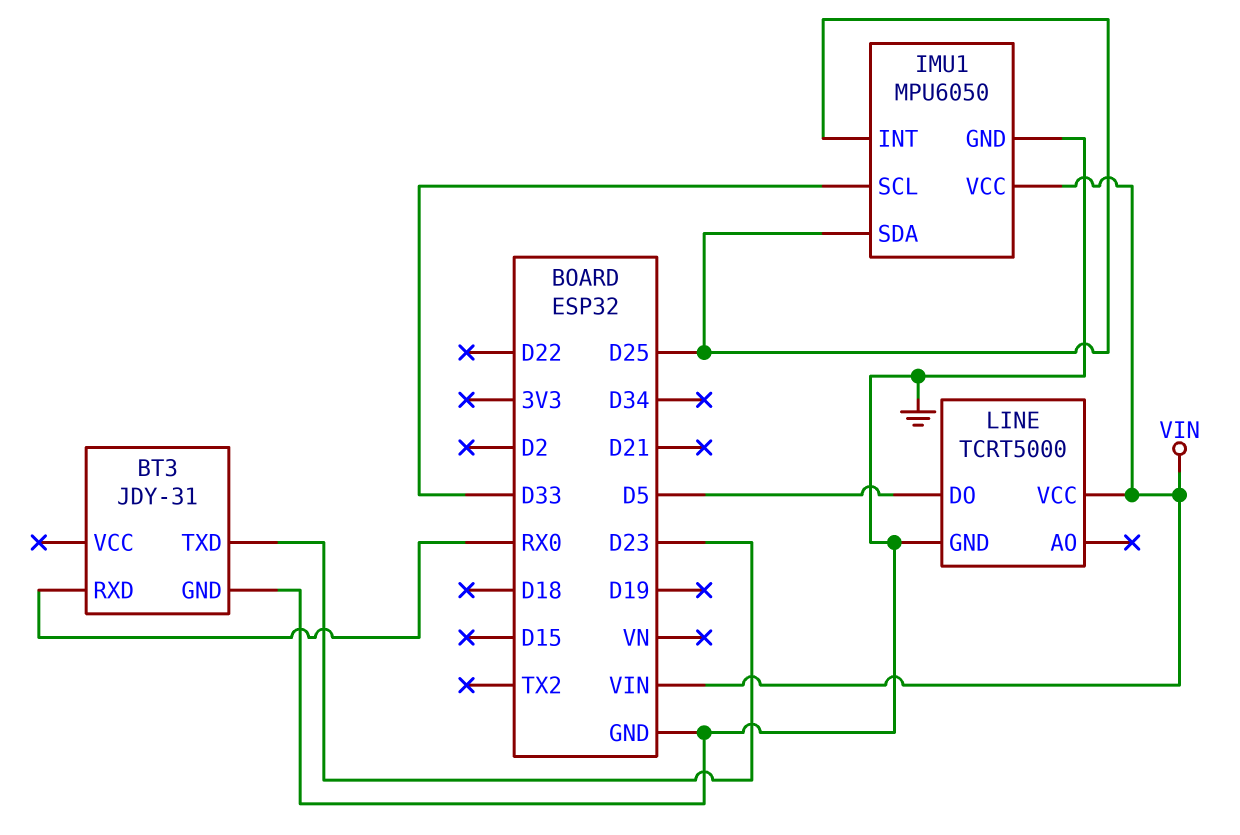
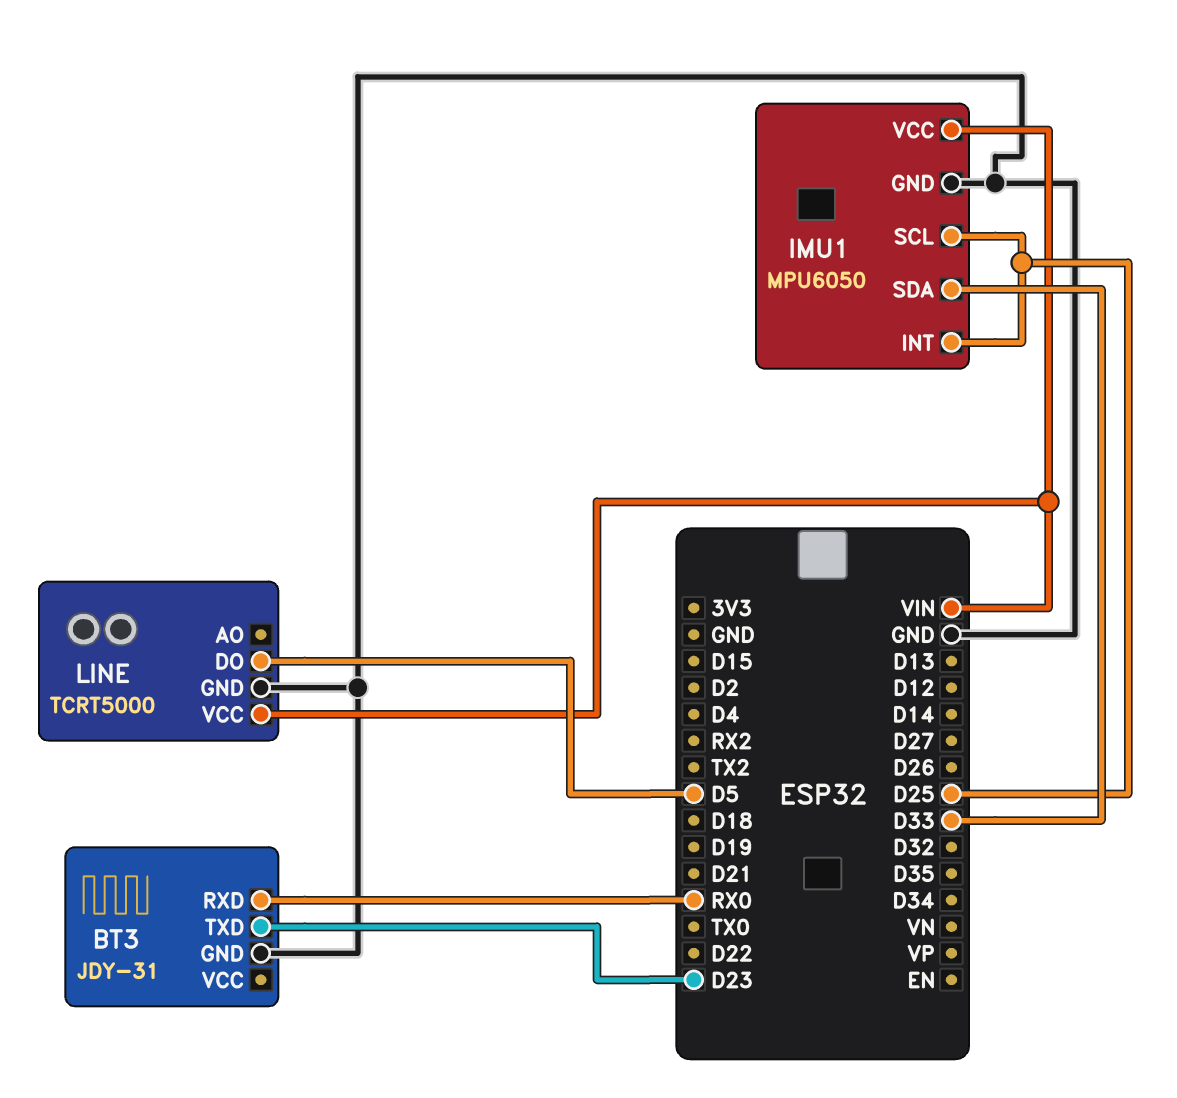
IMU1 pin SCL: D33 -> D25
IMU1 pin SDA: D25 -> D33

